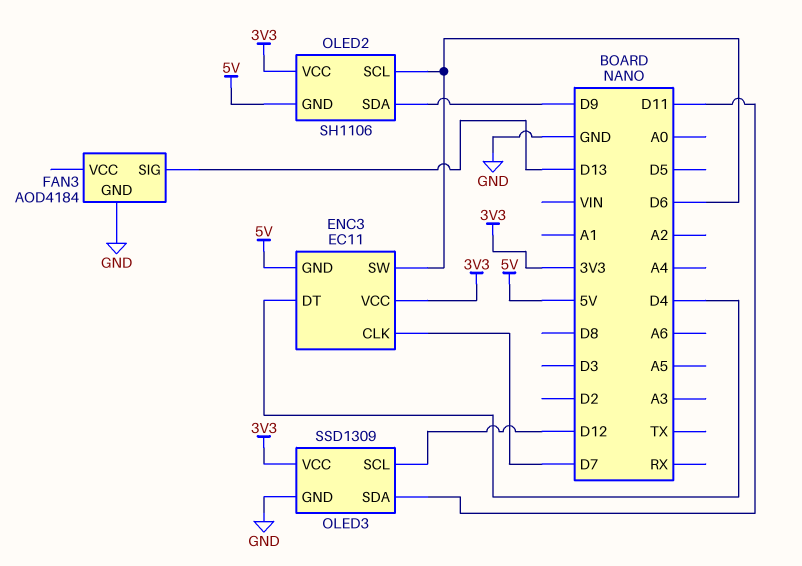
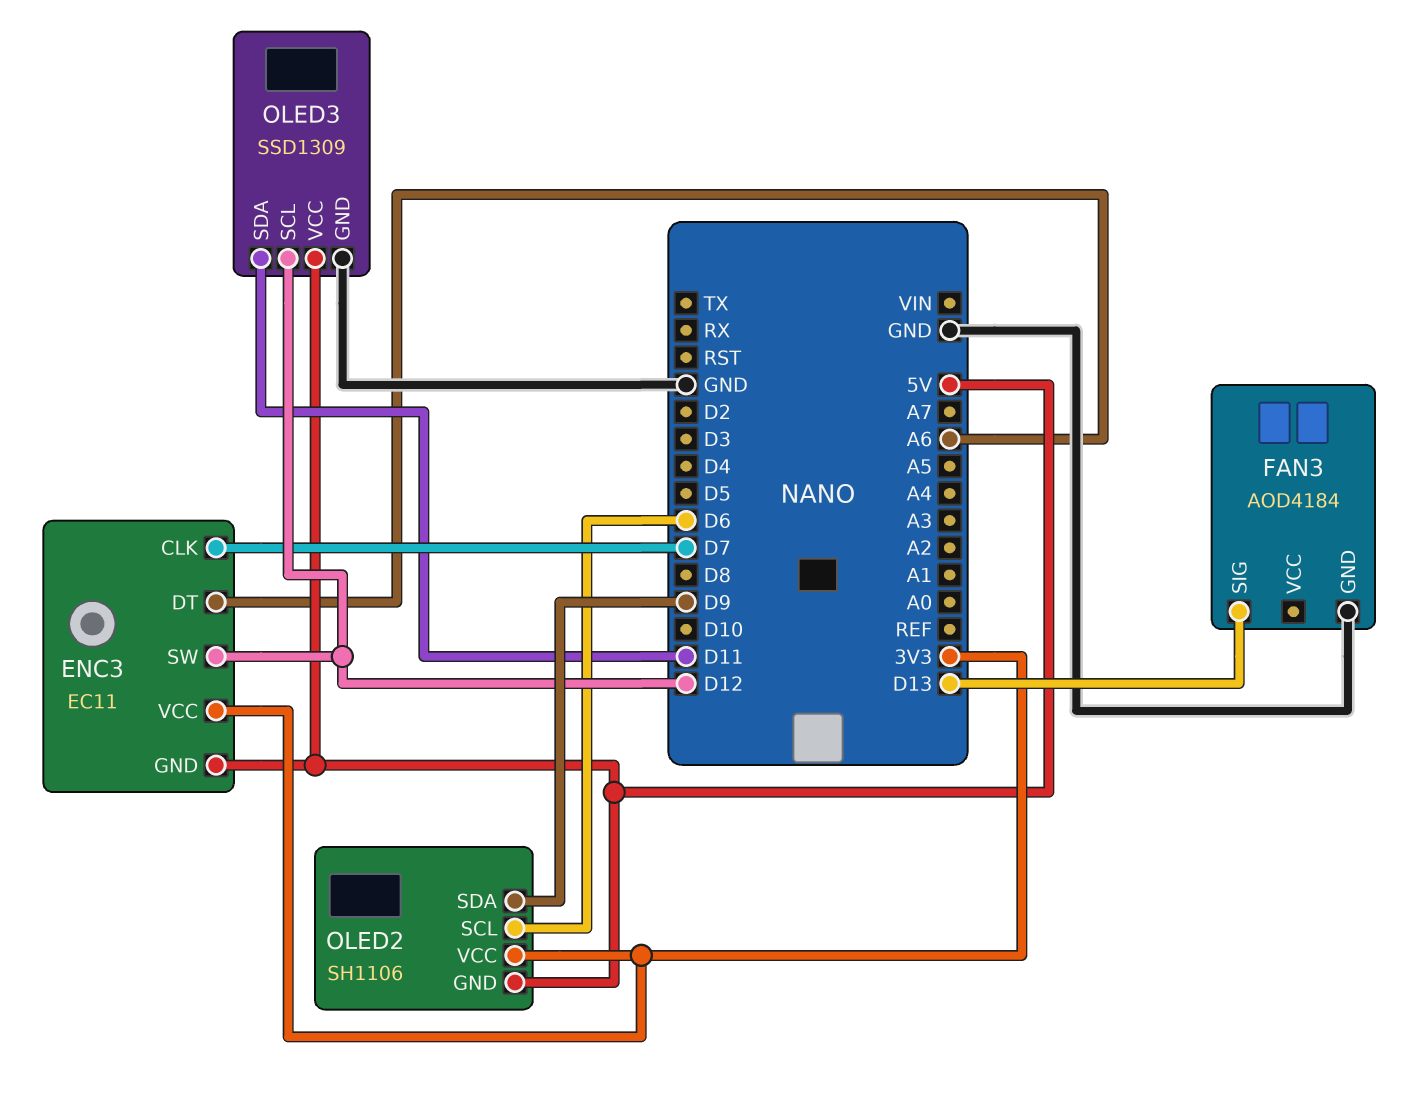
ENC3 pin DT: D4 -> A6
ENC3 pin SW: D6 -> D12
OLED3 pin VCC: 3V3 -> 5V

